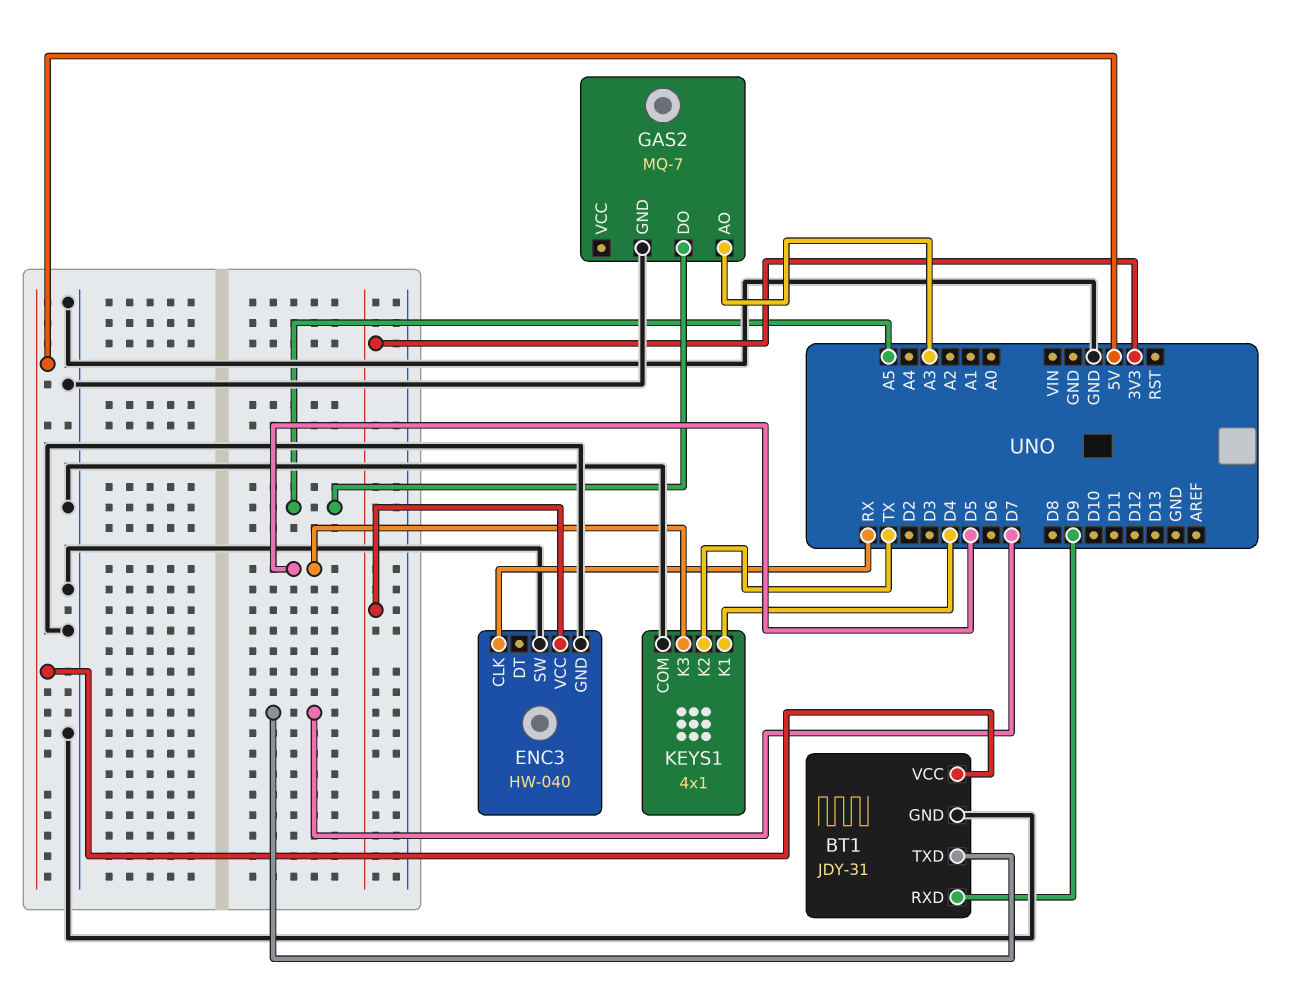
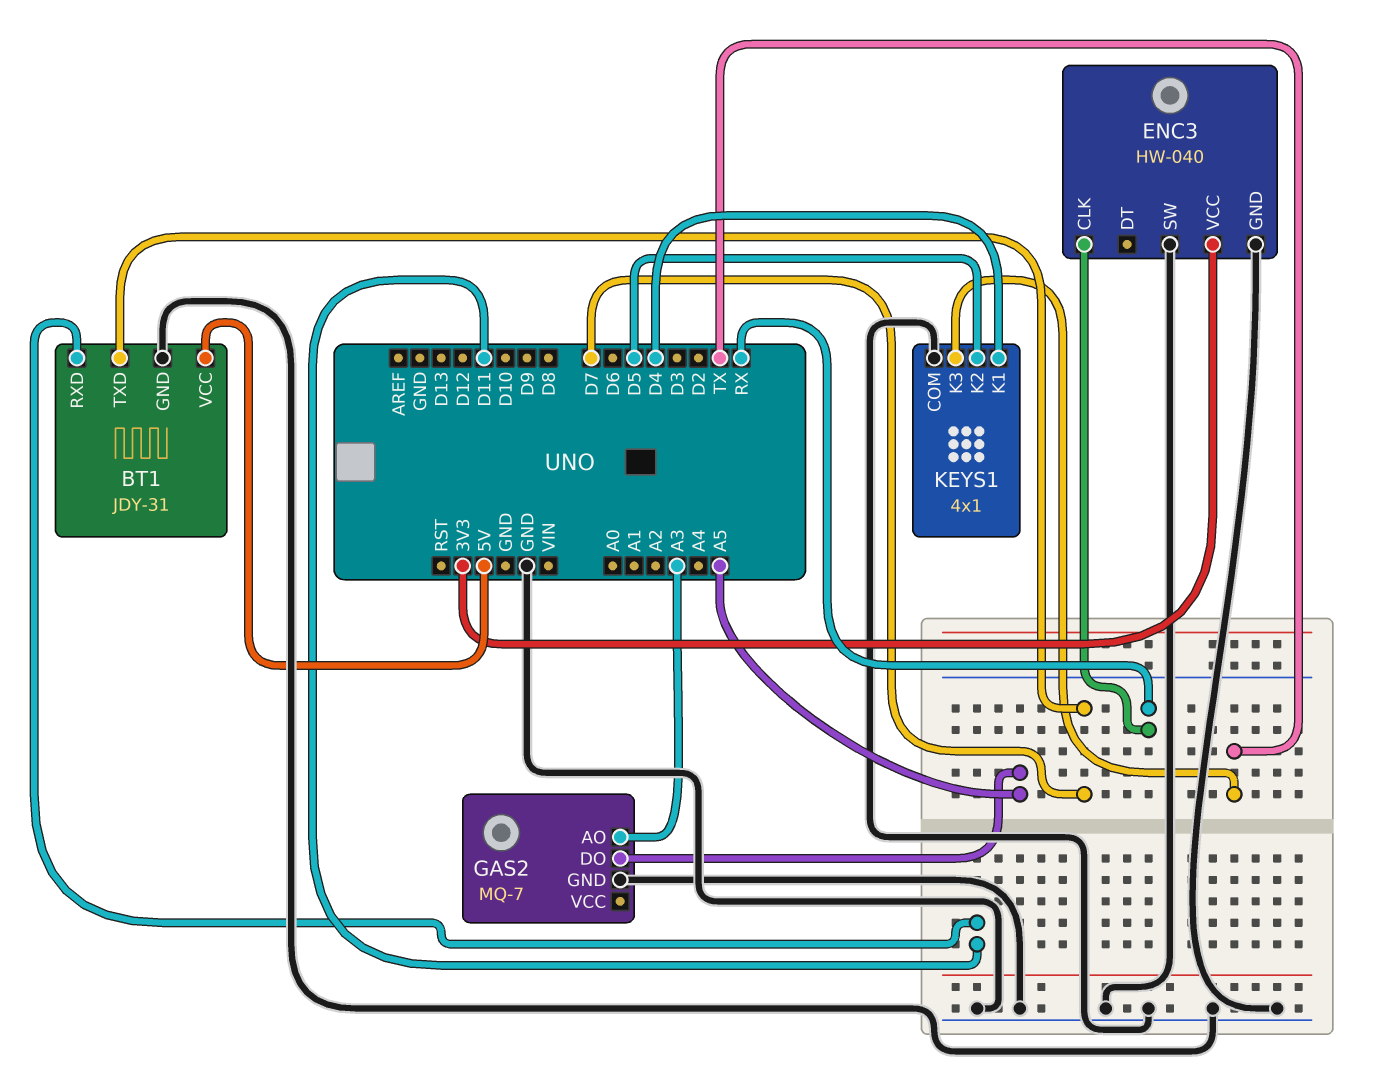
BT1 pin RXD: D9 -> D11
KEYS1 pin K2: TX -> D5
KEYS1 pin K3: D5 -> TX

